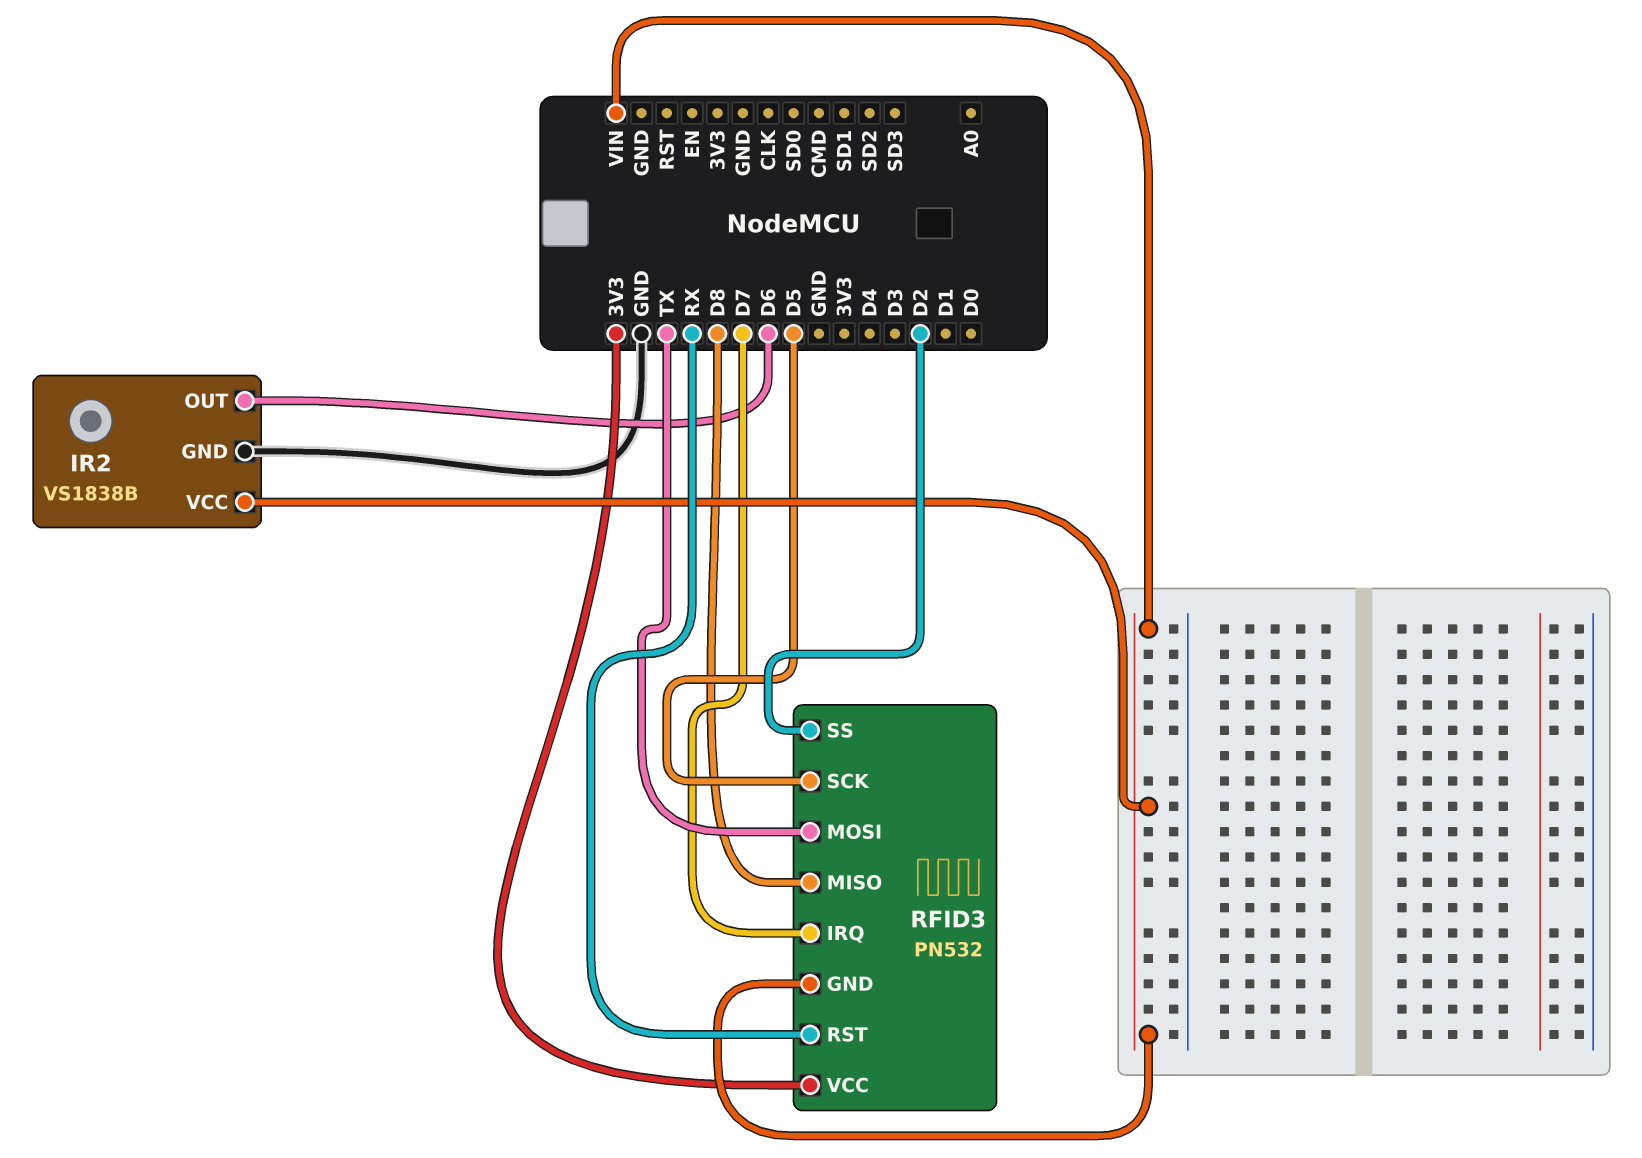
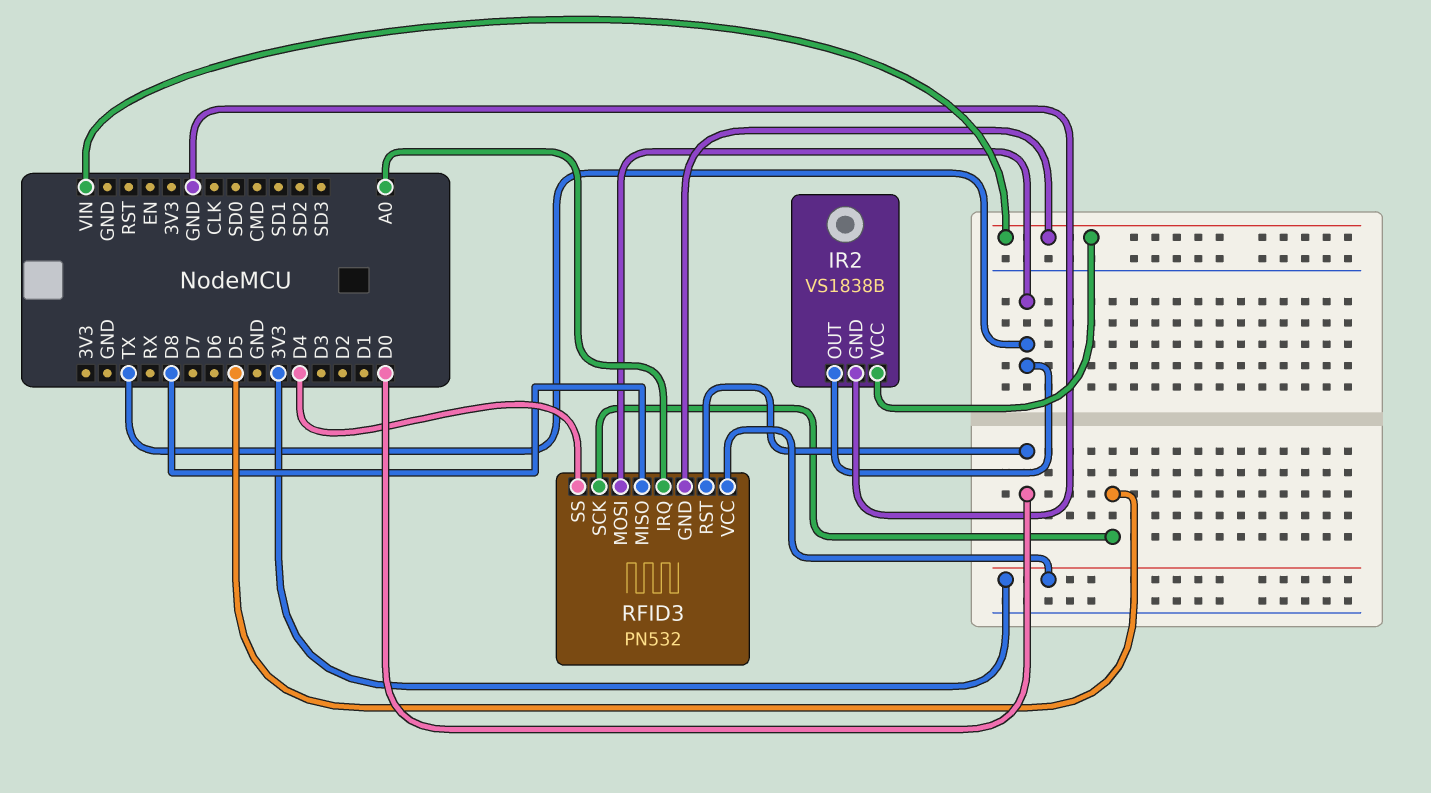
IR2 pin OUT: D6 -> TX
RFID3 pin IRQ: D7 -> A0
RFID3 pin RST: RX -> D0
RFID3 pin SS: D2 -> D4

